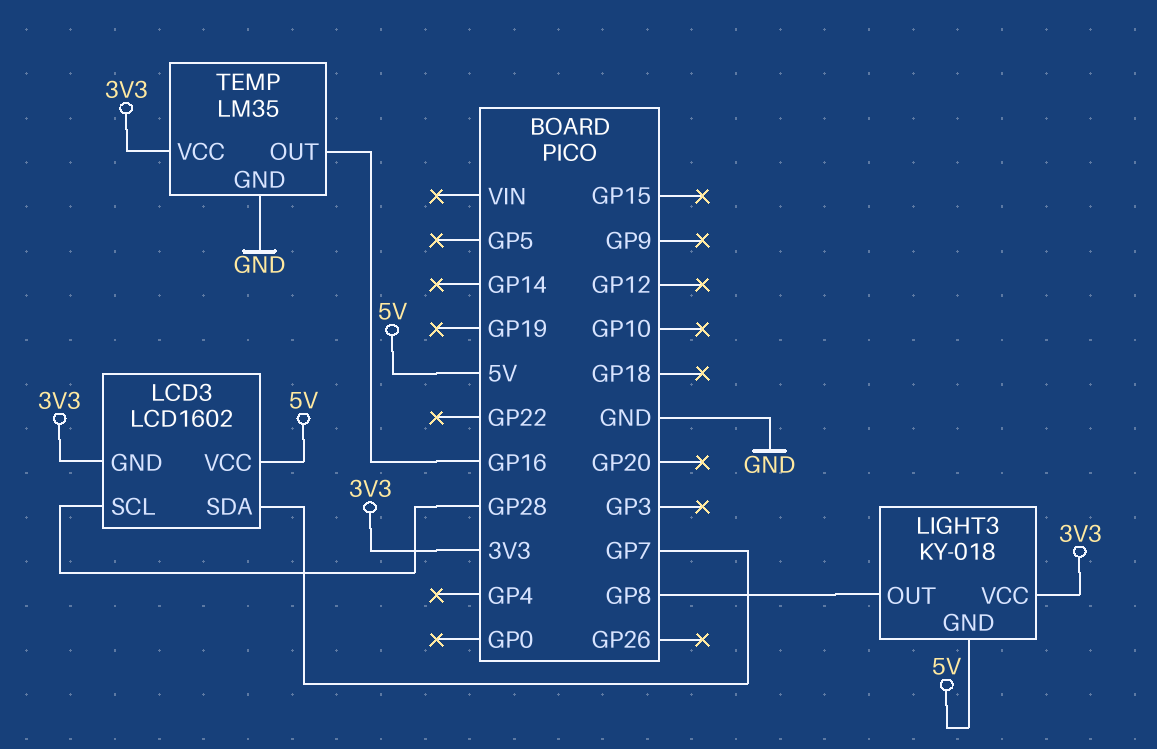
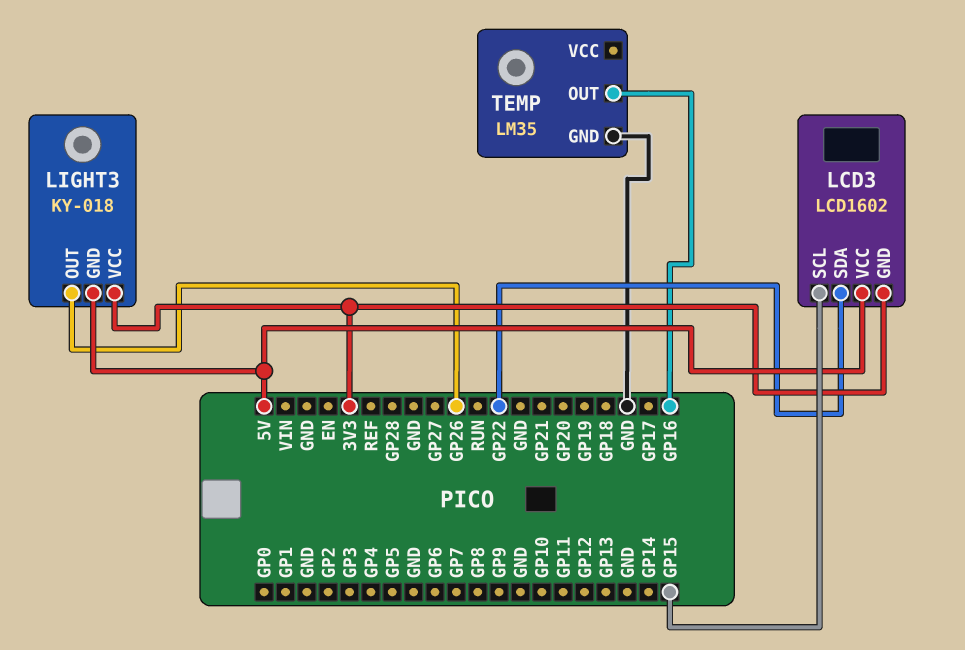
LCD3 pin SCL: GP28 -> GP15
LCD3 pin SDA: GP7 -> GP22
LIGHT3 pin OUT: GP8 -> GP26
TEMP pin VCC: 3V3 -> none

